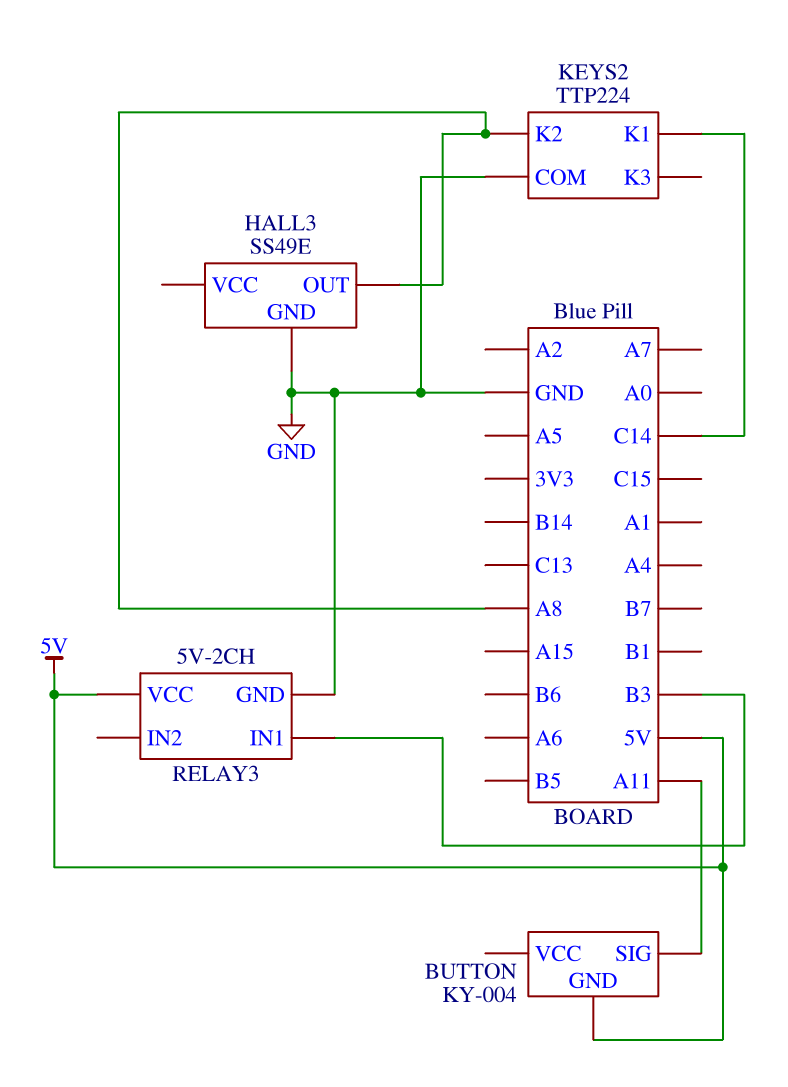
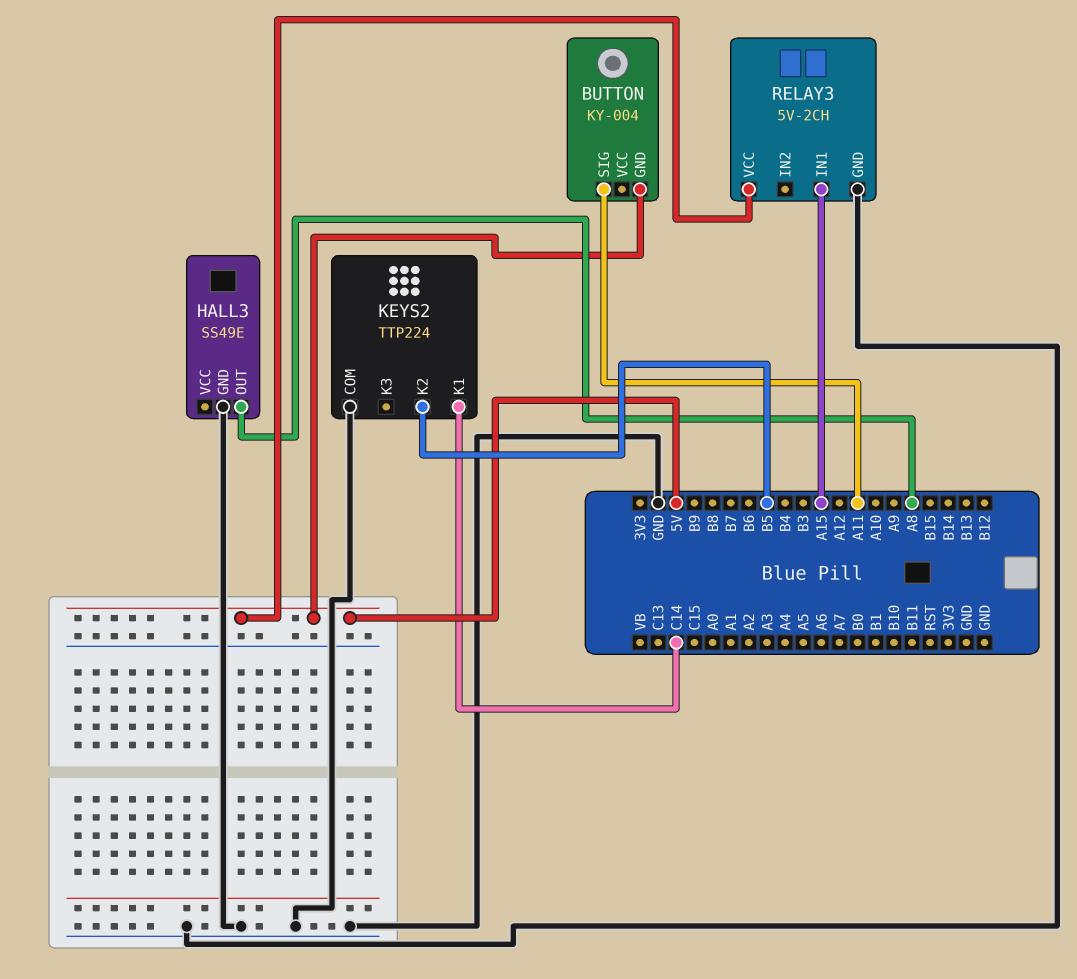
KEYS2 pin K2: A8 -> B5
RELAY3 pin IN1: B3 -> A15

